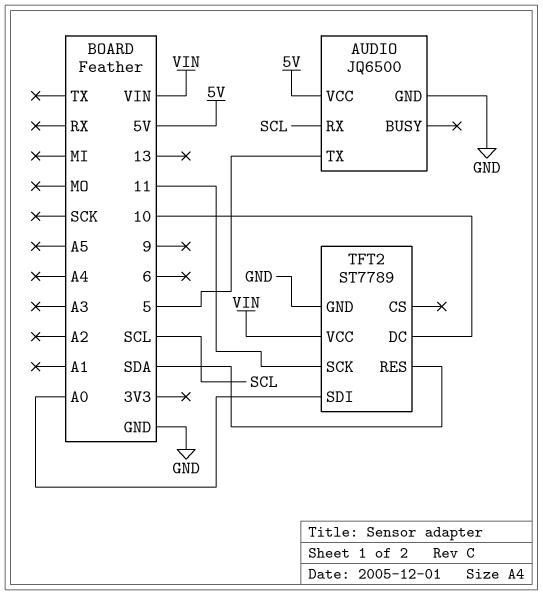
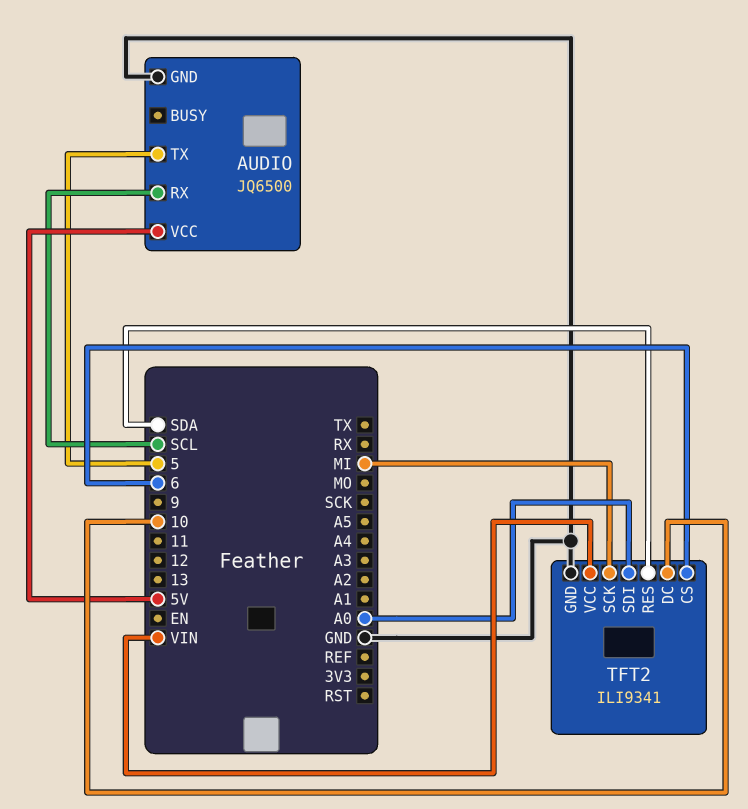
TFT2: ST7789 -> ILI9341
TFT2 pin CS: none -> 6
TFT2 pin SCK: 11 -> MI

